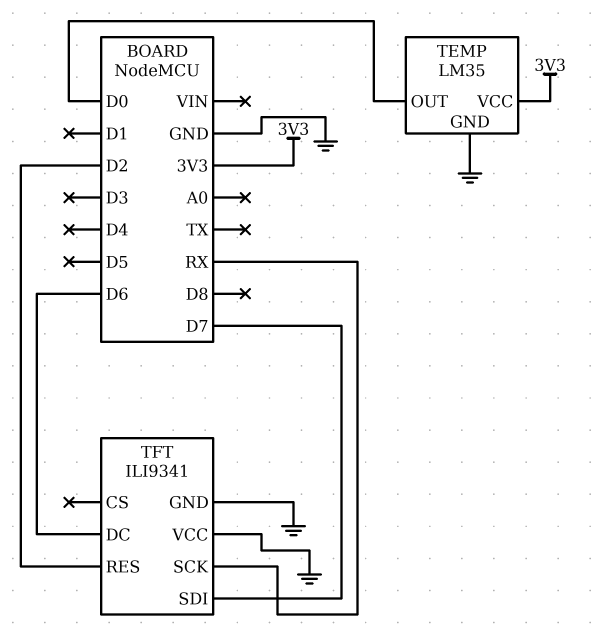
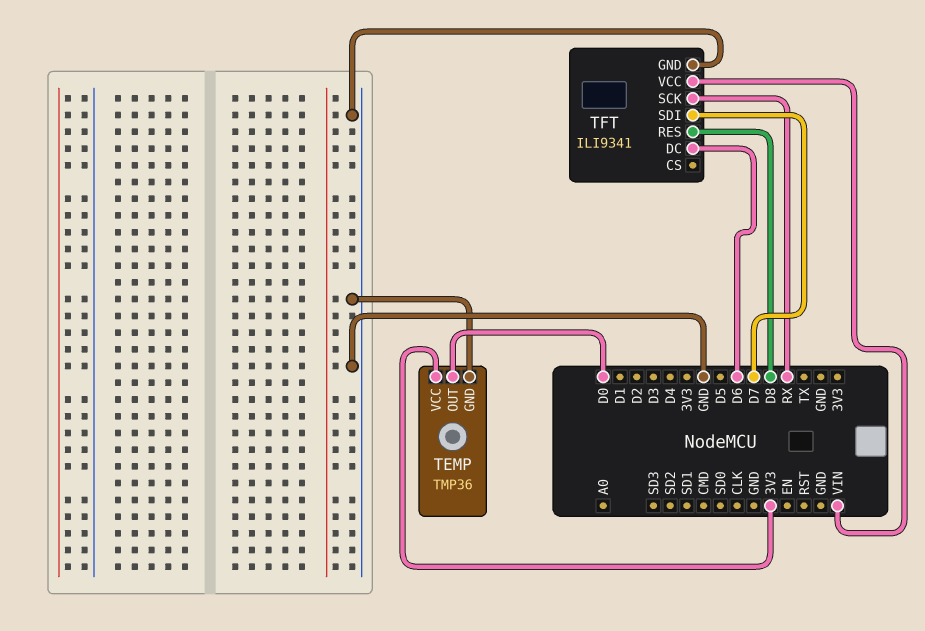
TEMP: LM35 -> TMP36
TFT pin RES: D2 -> D8
TFT pin VCC: GND -> VIN

